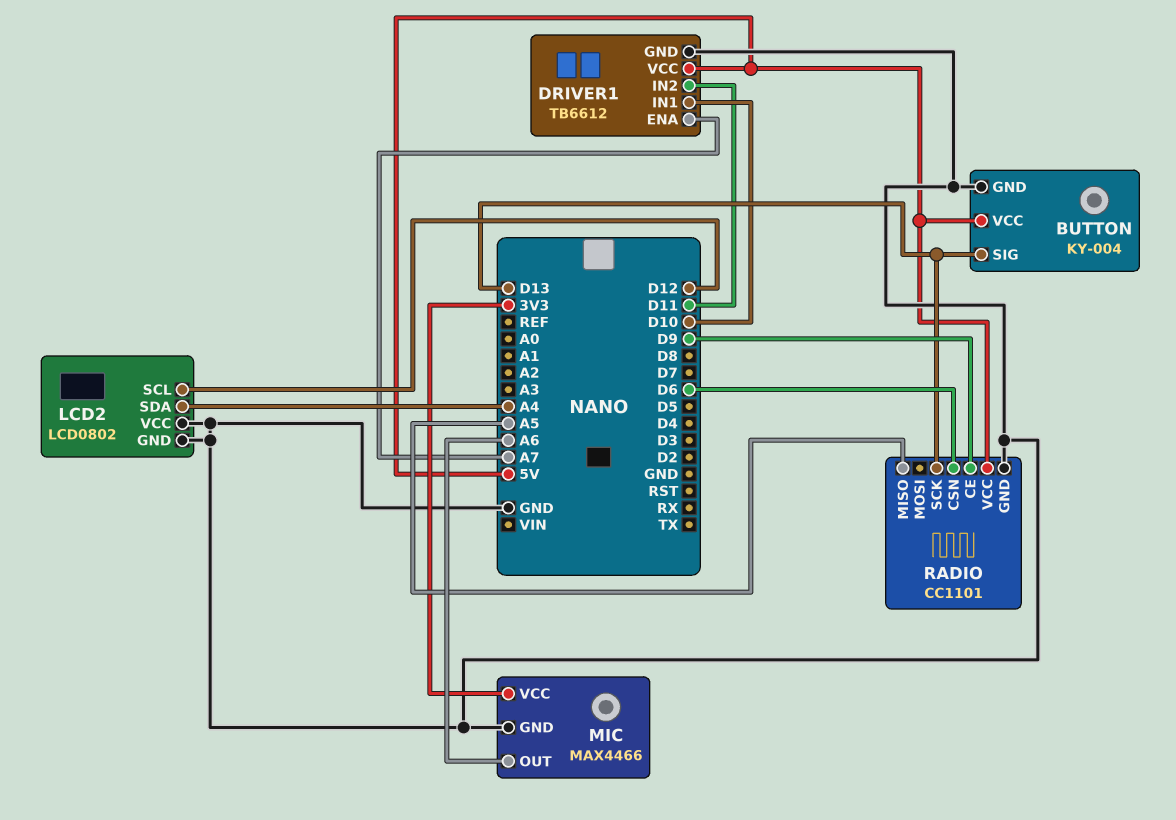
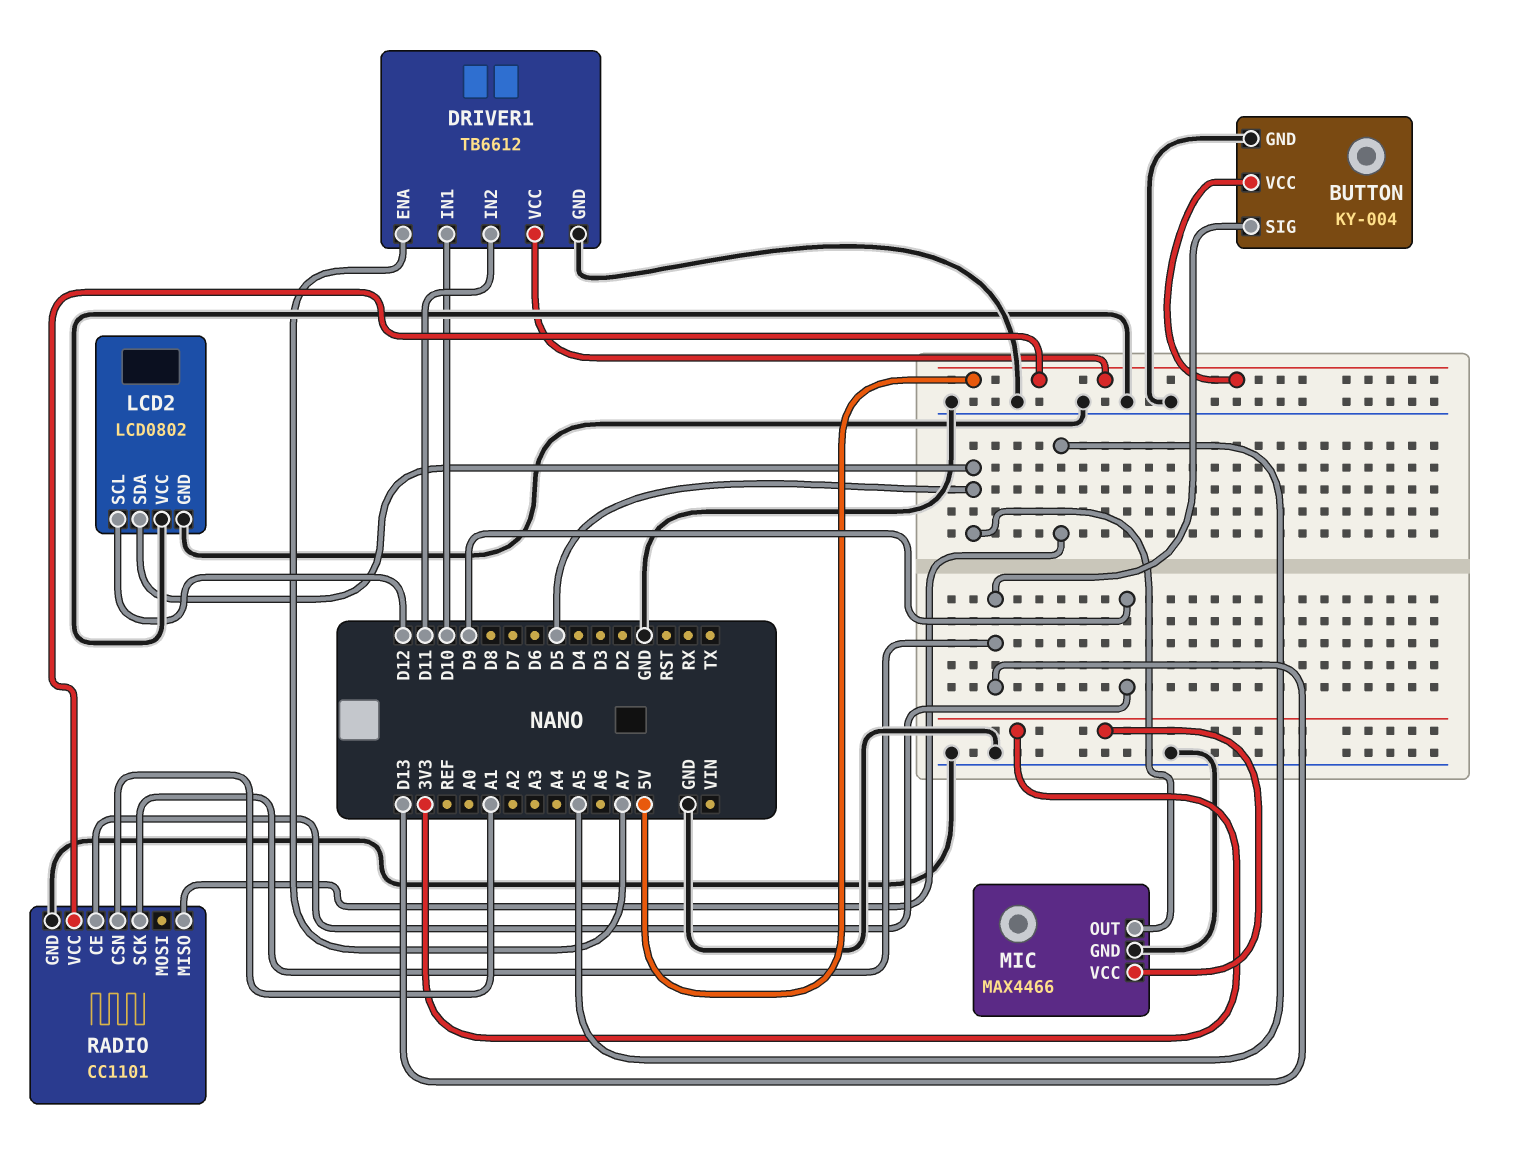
LCD2 pin SDA: A4 -> D5
MIC pin OUT: A6 -> D5
RADIO pin CSN: D6 -> A1

